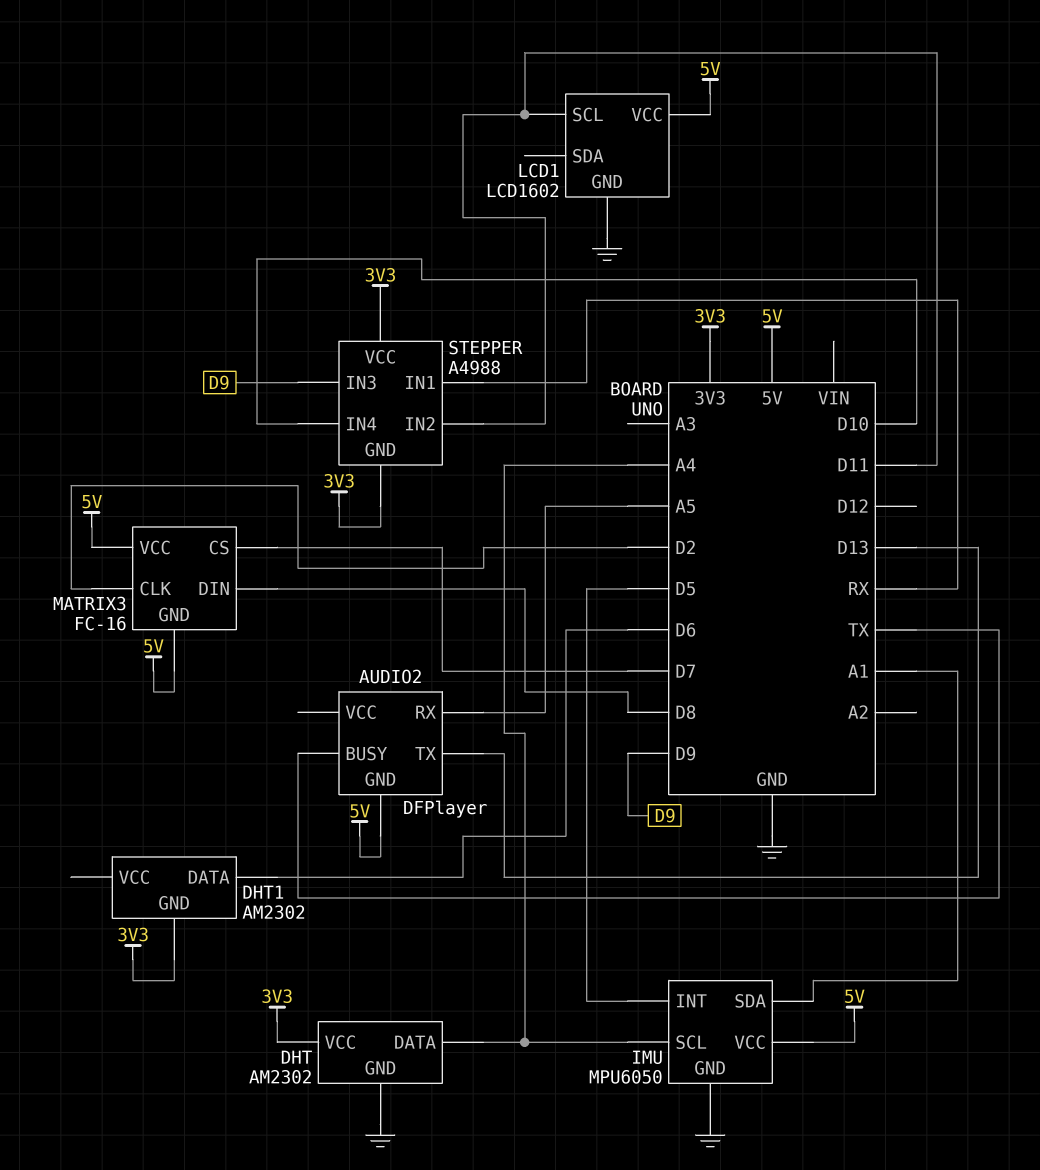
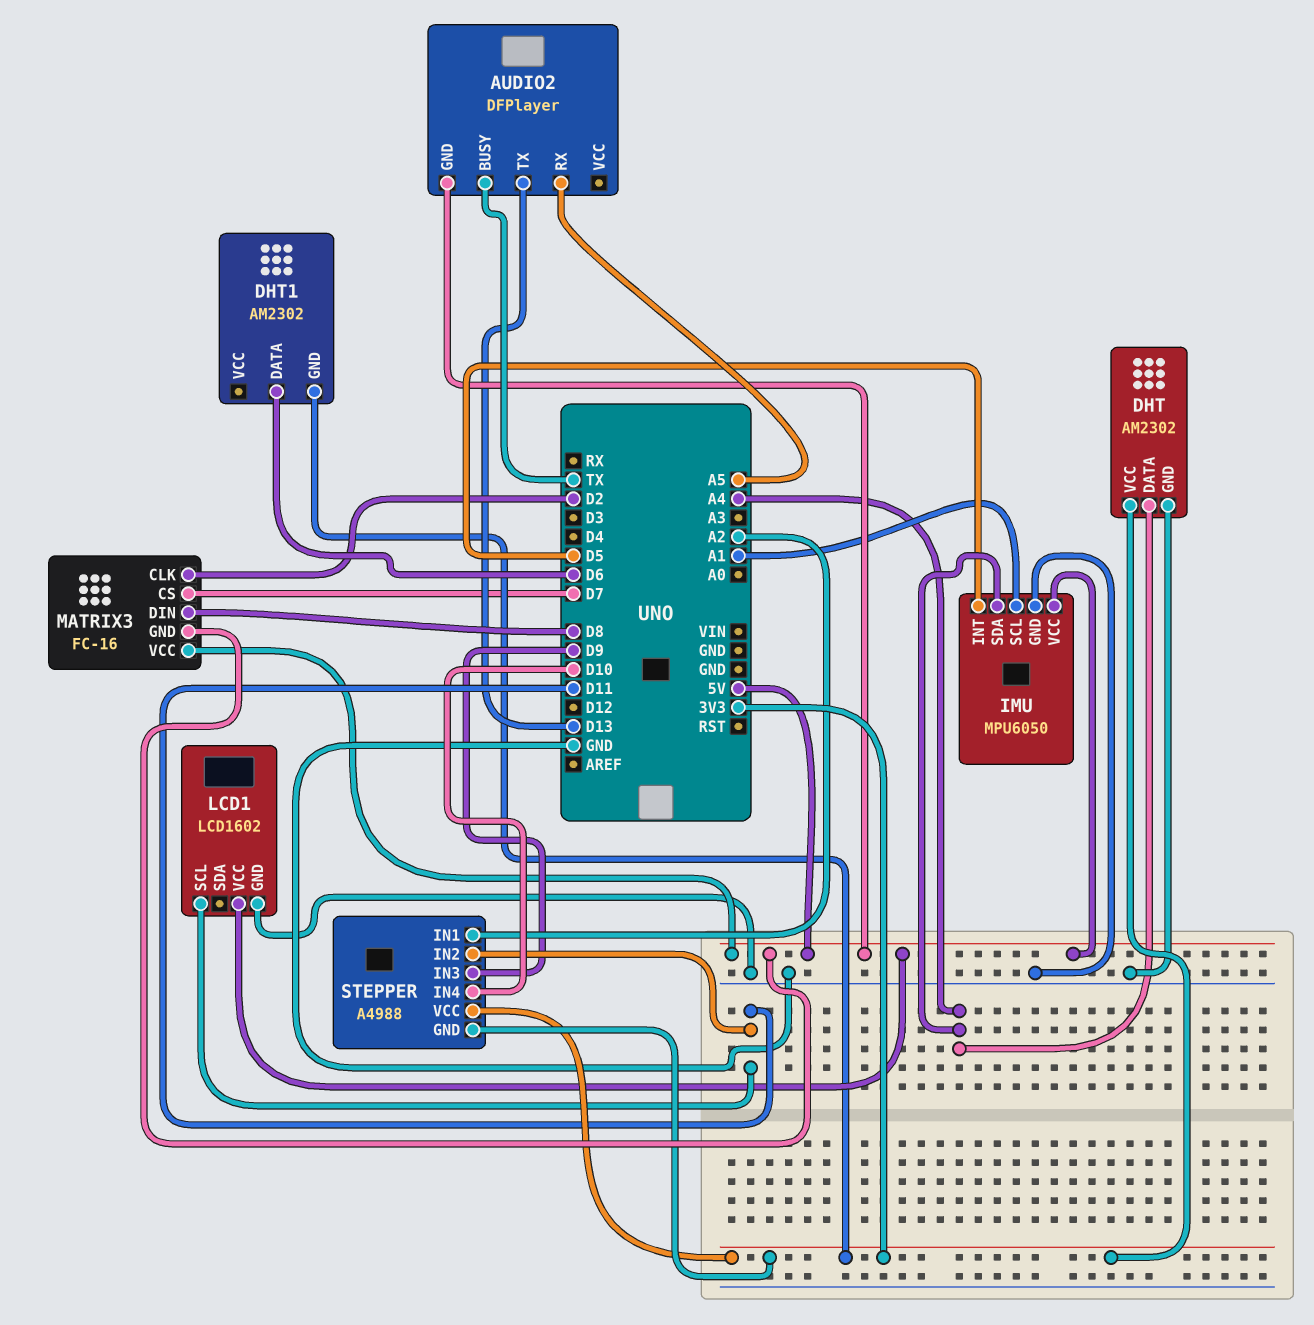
IMU pin SCL: A4 -> A1
IMU pin SDA: A1 -> A4
STEPPER pin IN1: RX -> A2

